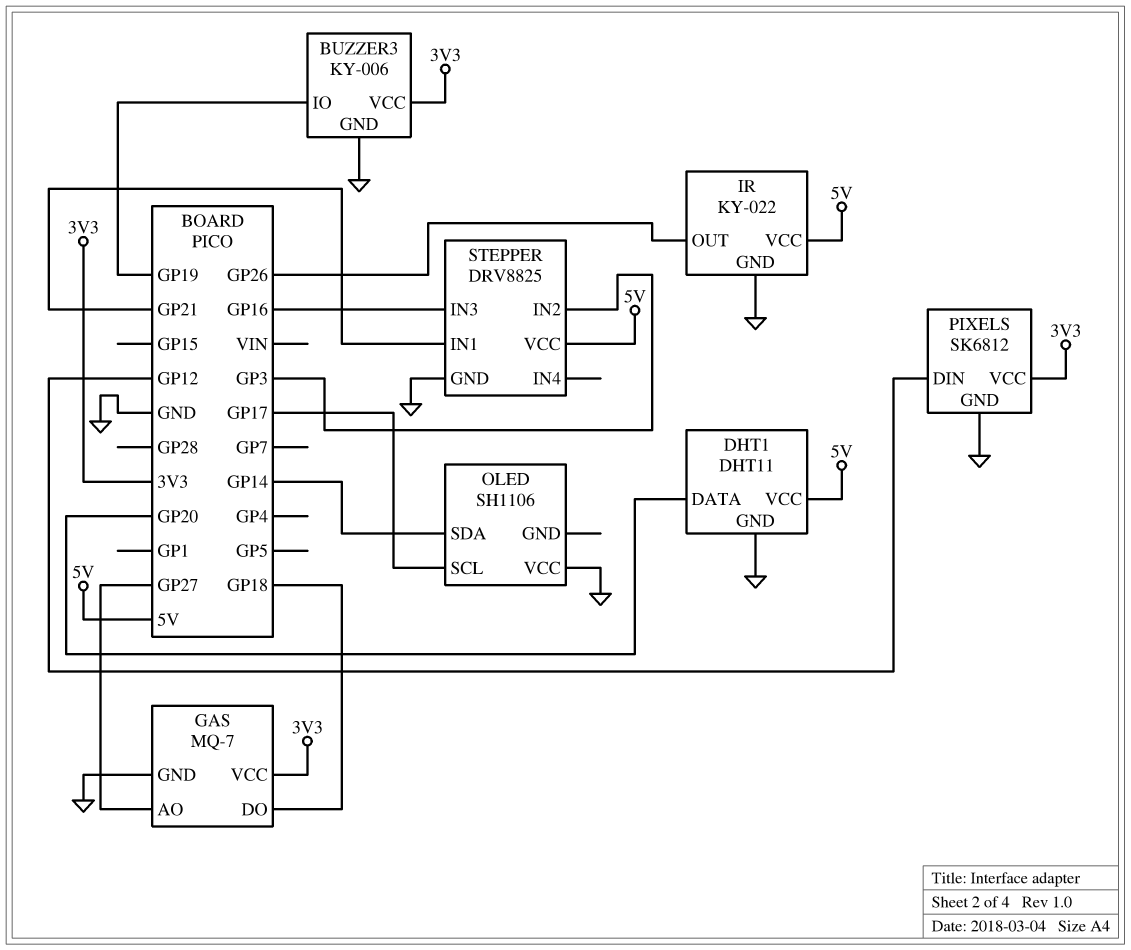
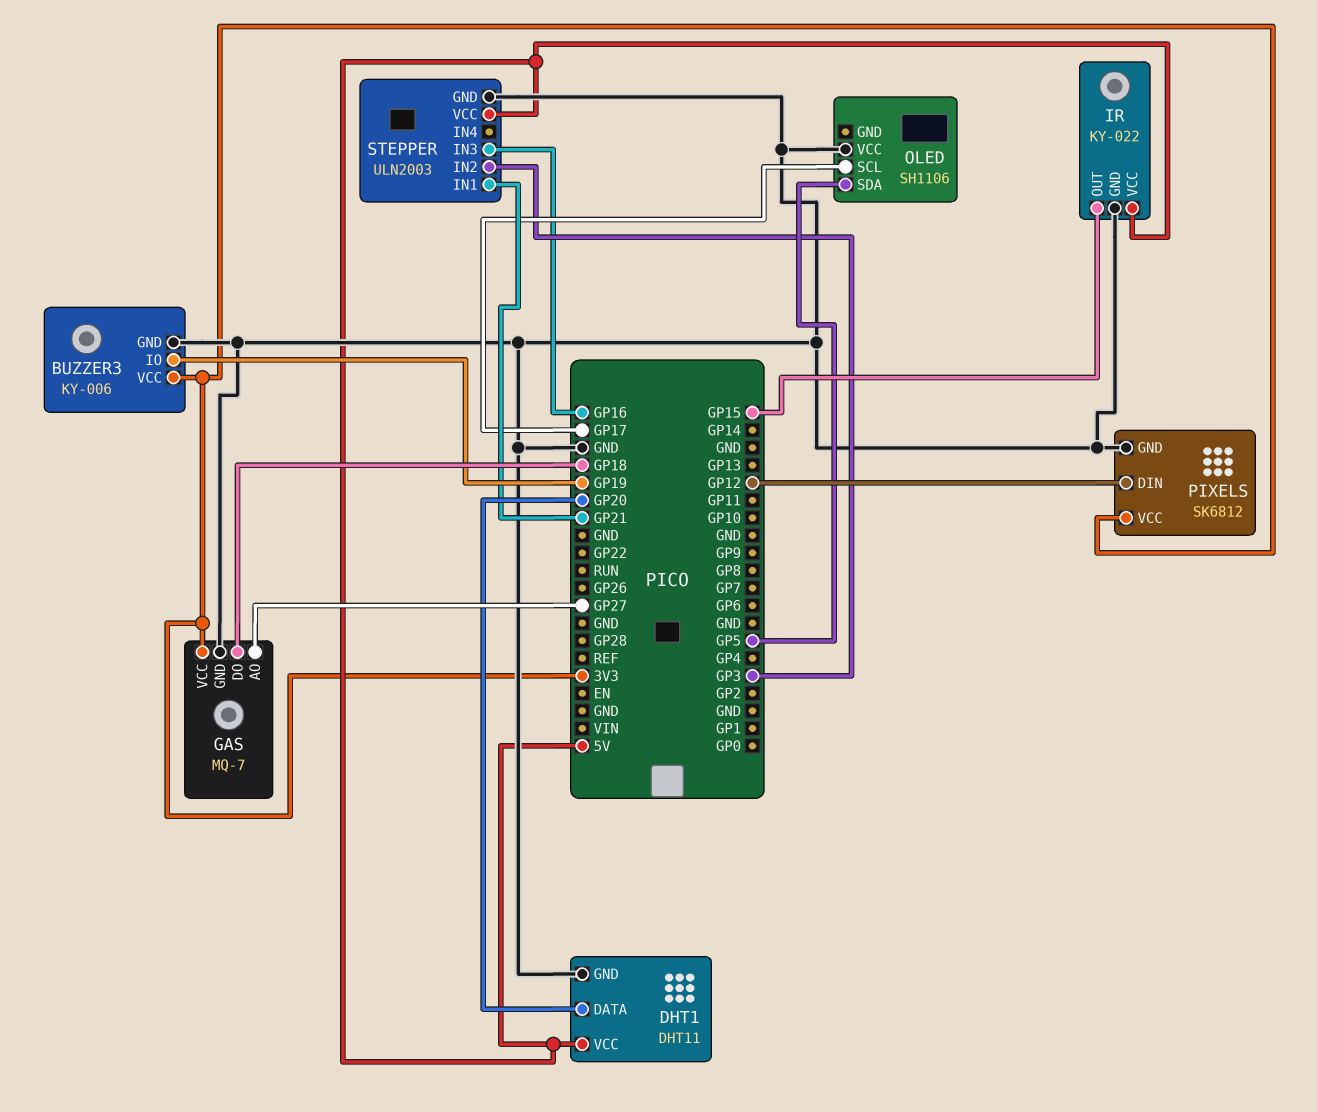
IR pin OUT: GP26 -> GP15
OLED pin SDA: GP14 -> GP5
STEPPER: DRV8825 -> ULN2003

